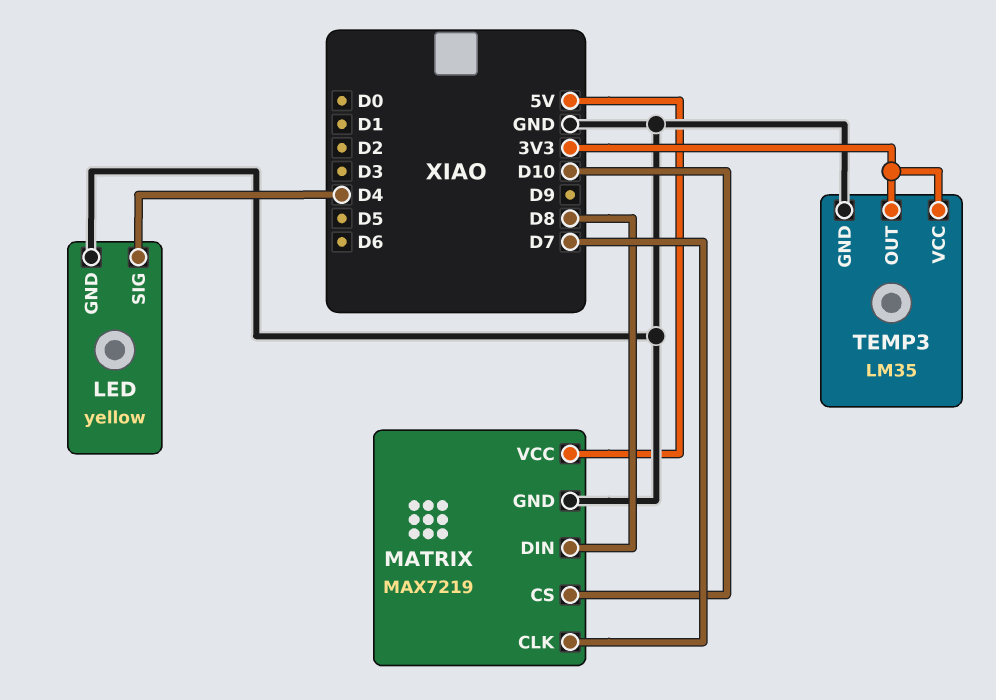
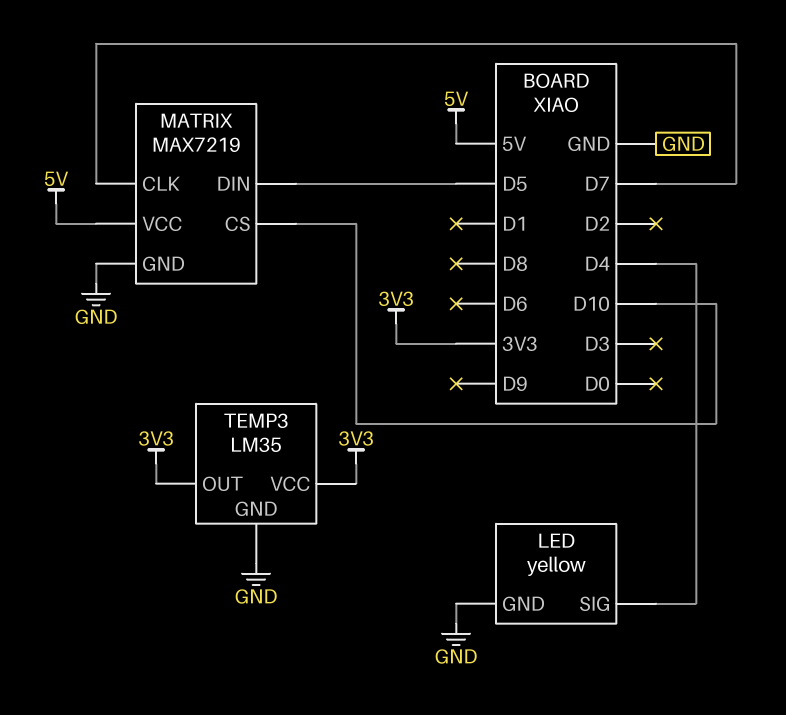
MATRIX pin DIN: D8 -> D5

